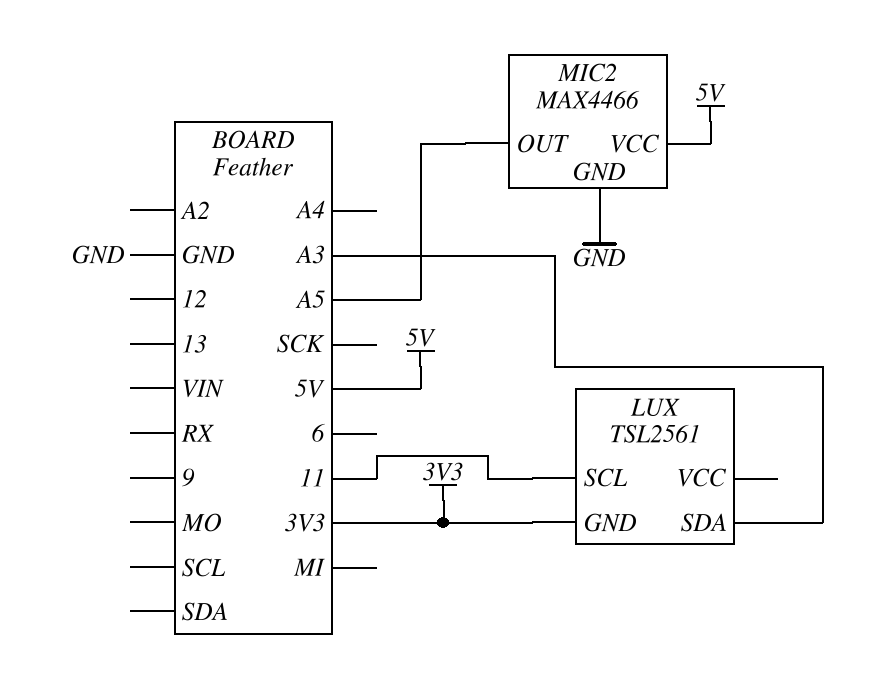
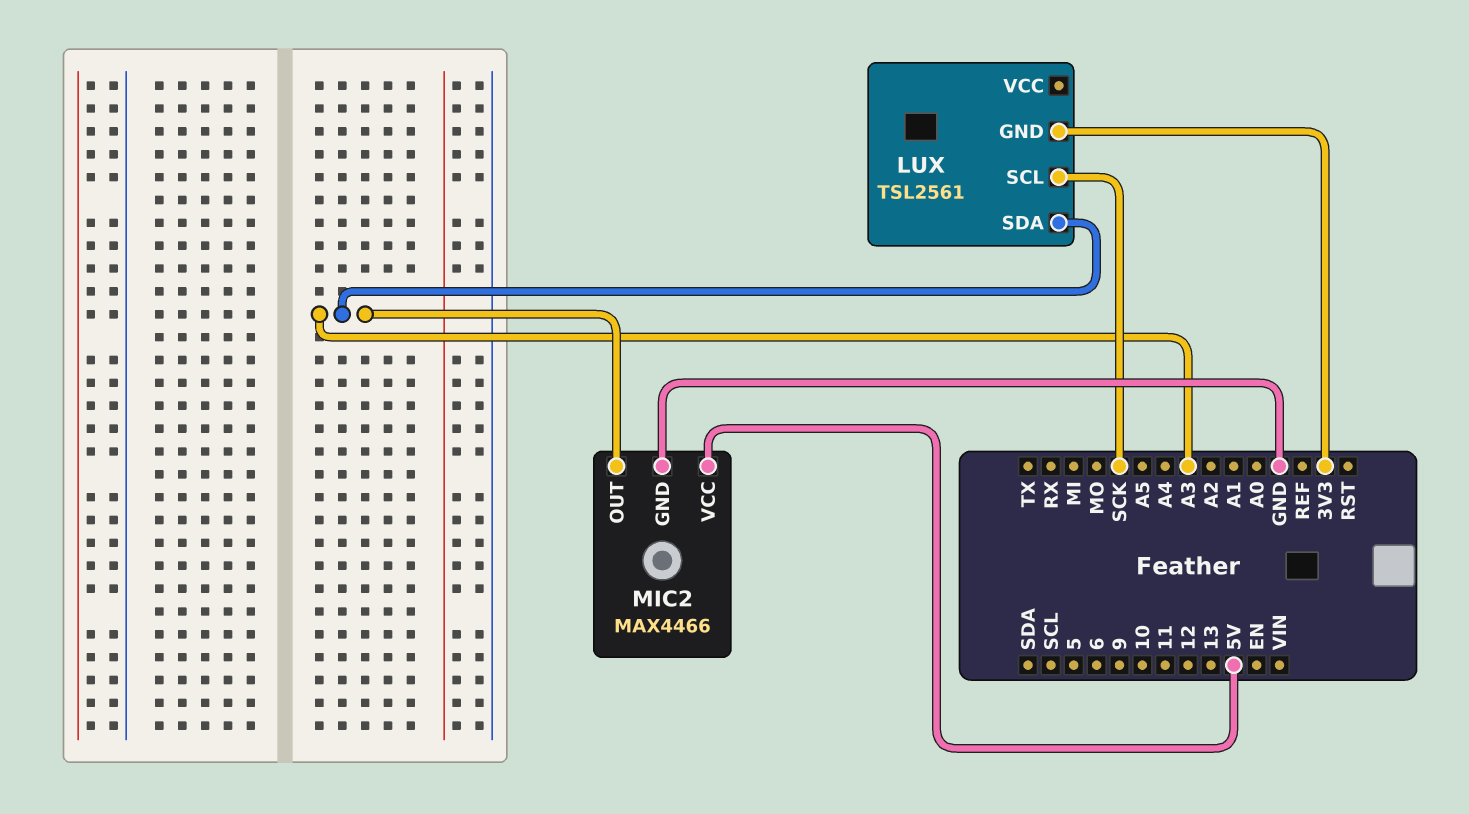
LUX pin SCL: 11 -> SCK
MIC2 pin OUT: A5 -> A3

